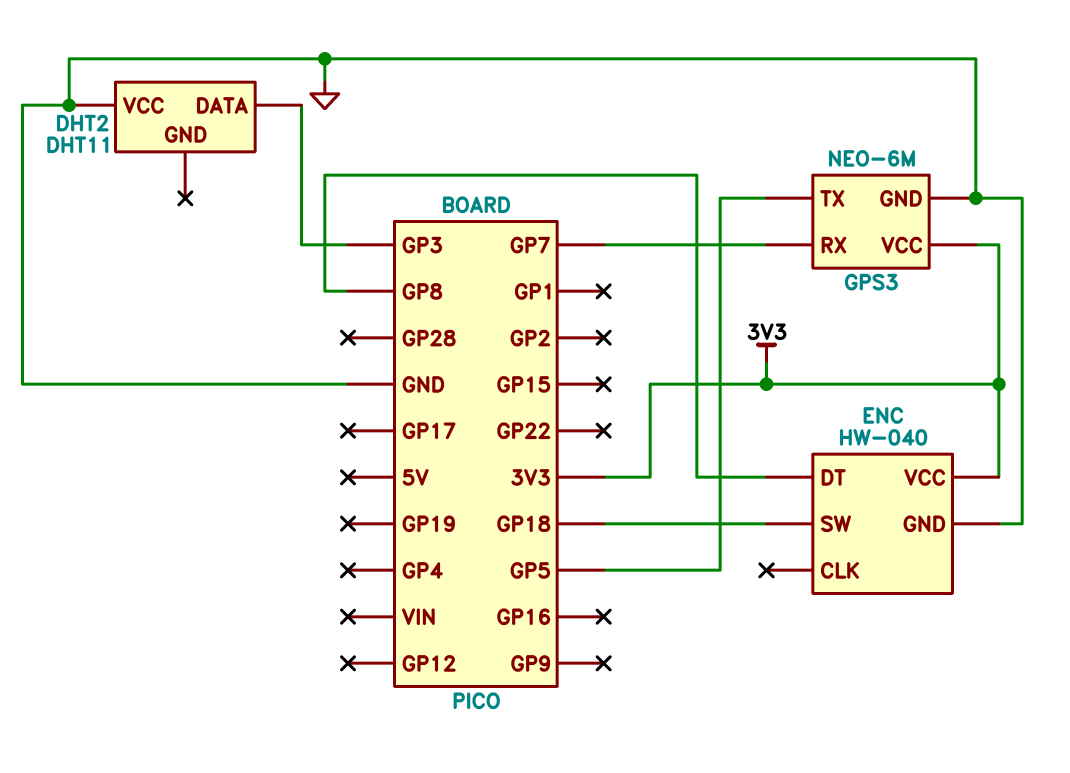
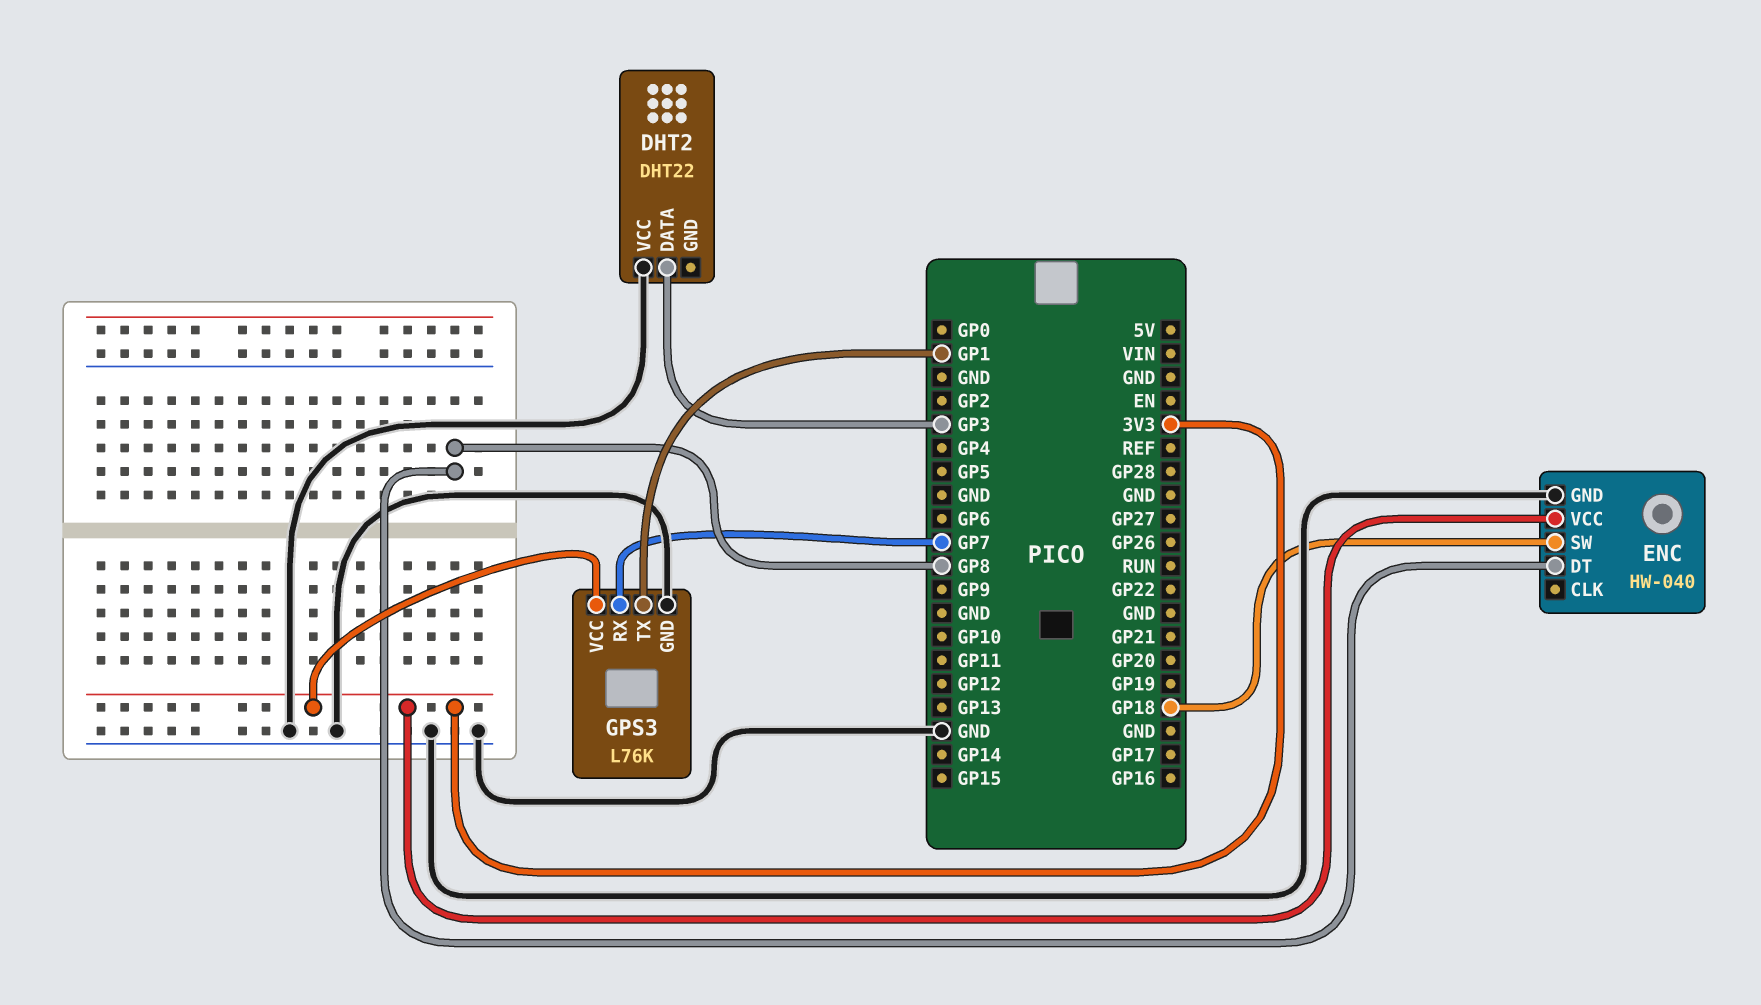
DHT2: DHT11 -> DHT22
GPS3: NEO-6M -> L76K
GPS3 pin TX: GP5 -> GP1

